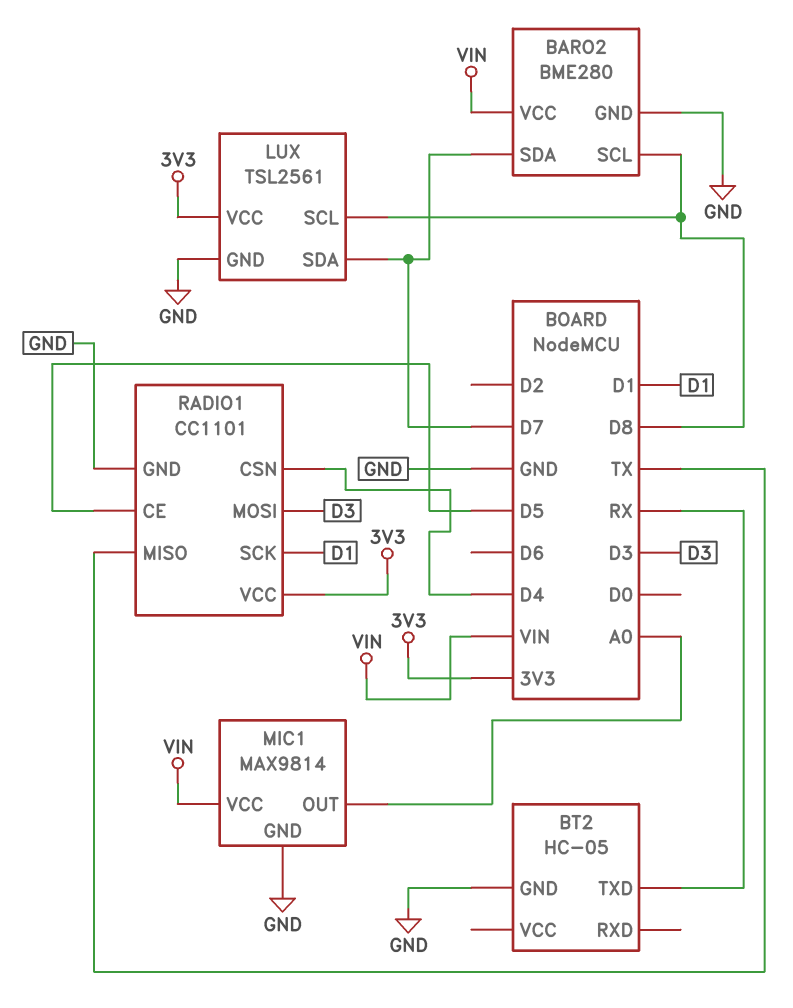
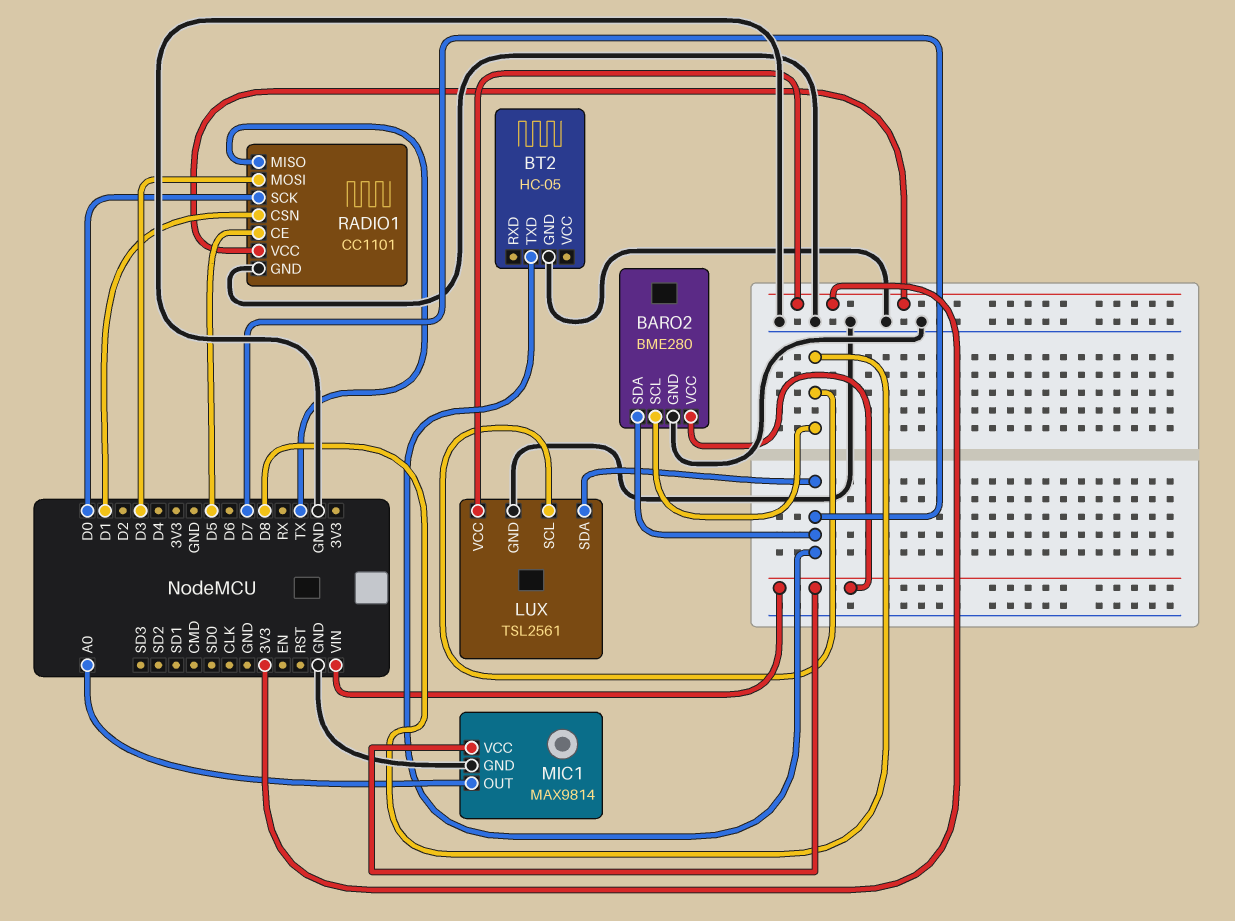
BT2 pin TXD: RX -> D7
RADIO1 pin CSN: D4 -> D1
RADIO1 pin SCK: D1 -> D0

